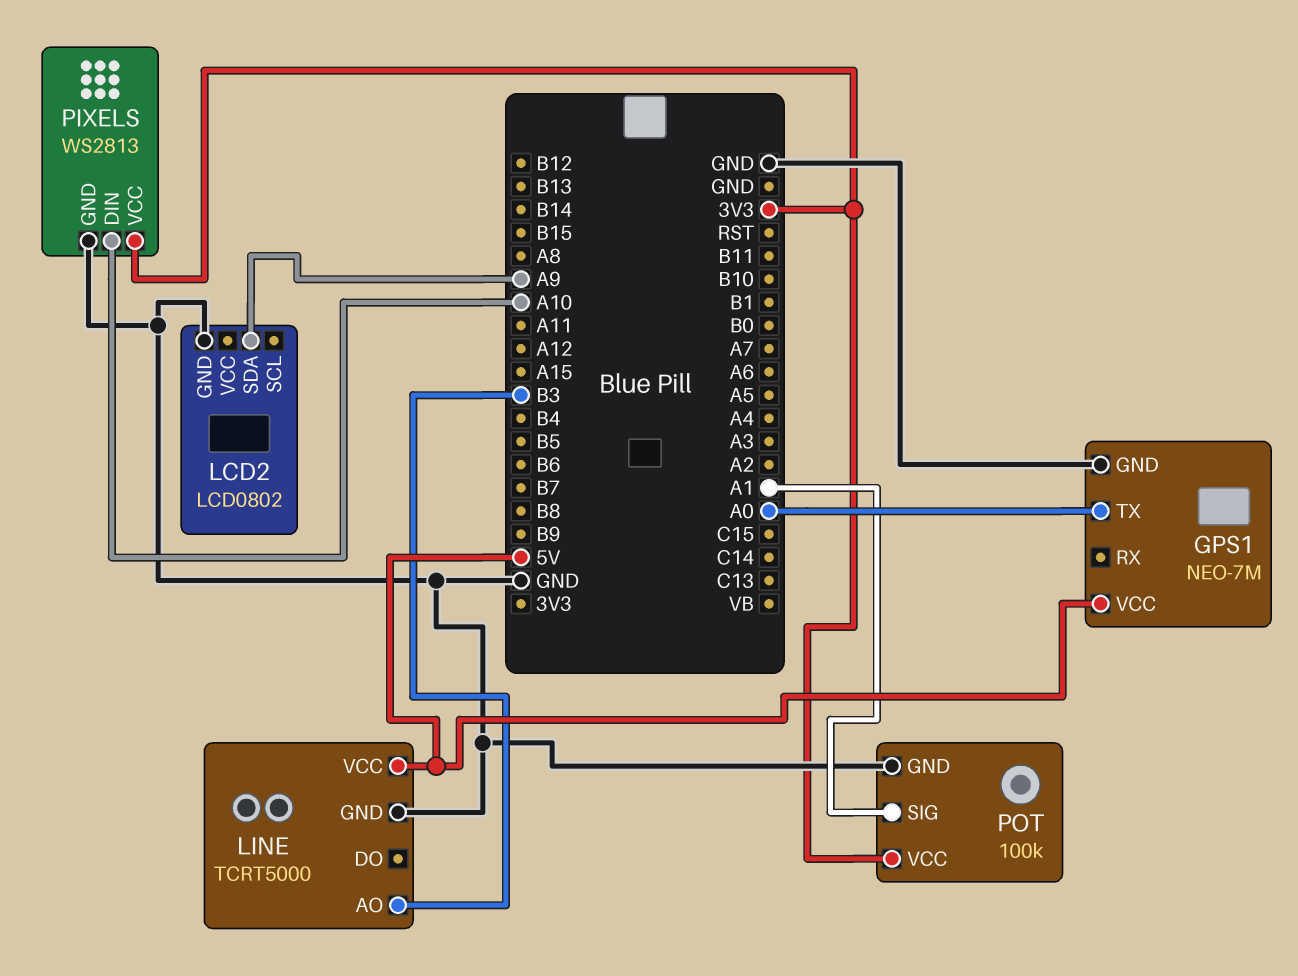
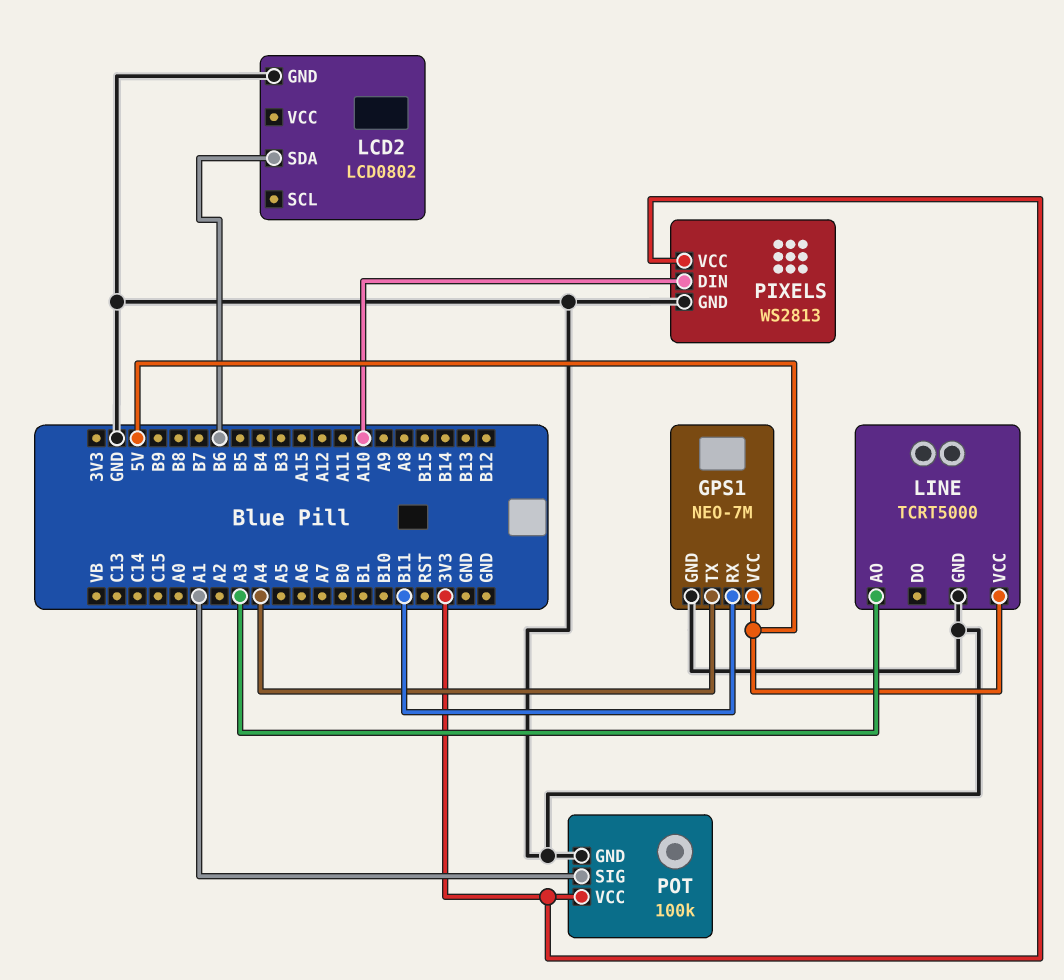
GPS1 pin RX: none -> B11
GPS1 pin TX: A0 -> A4
LCD2 pin SDA: A9 -> B6
LINE pin AO: B3 -> A3

